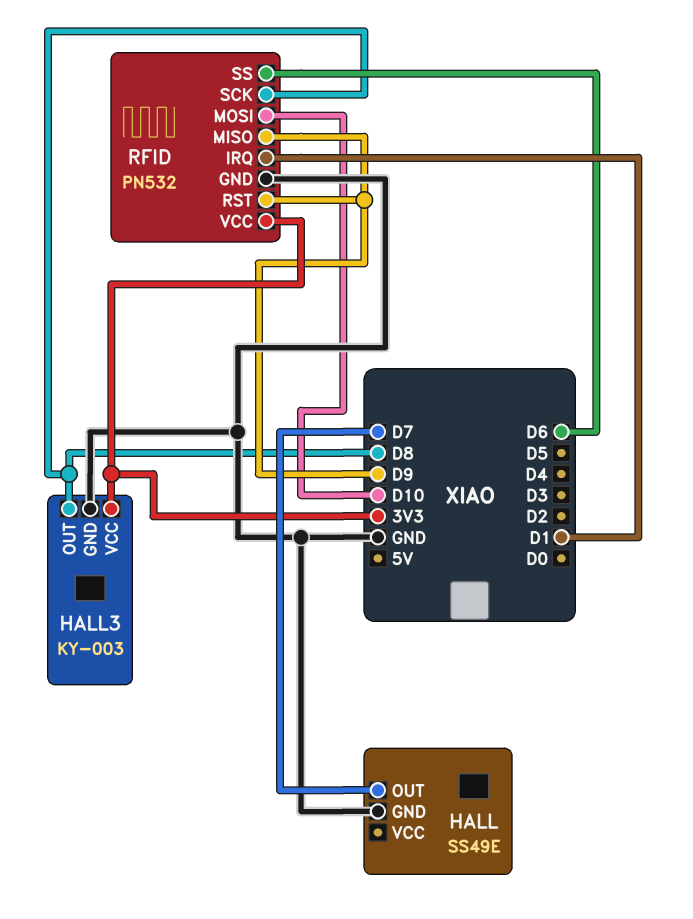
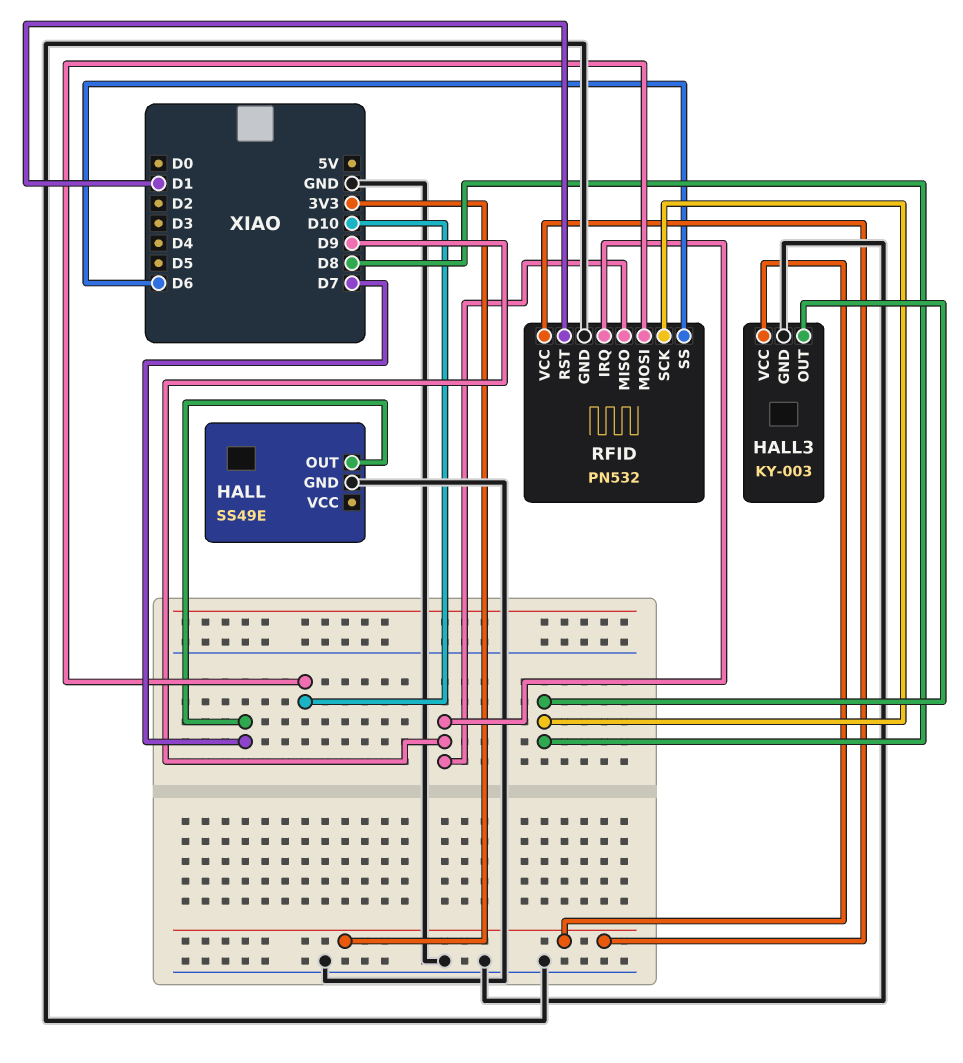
RFID pin IRQ: D1 -> D9
RFID pin RST: D9 -> D1

